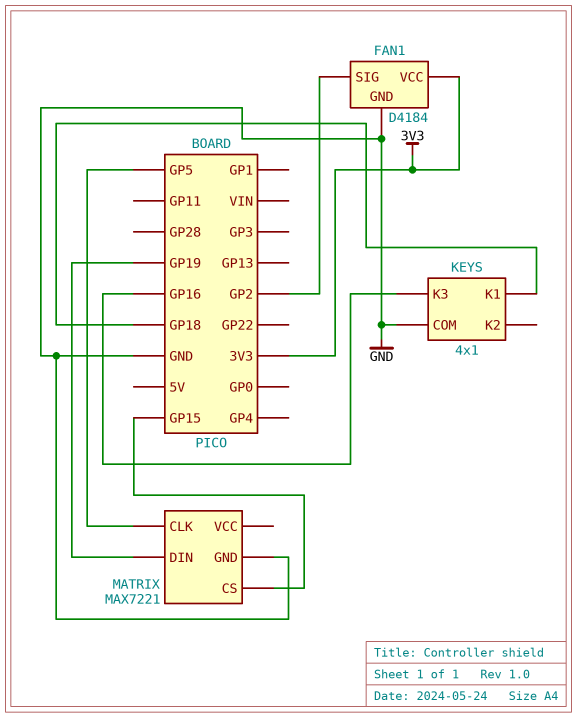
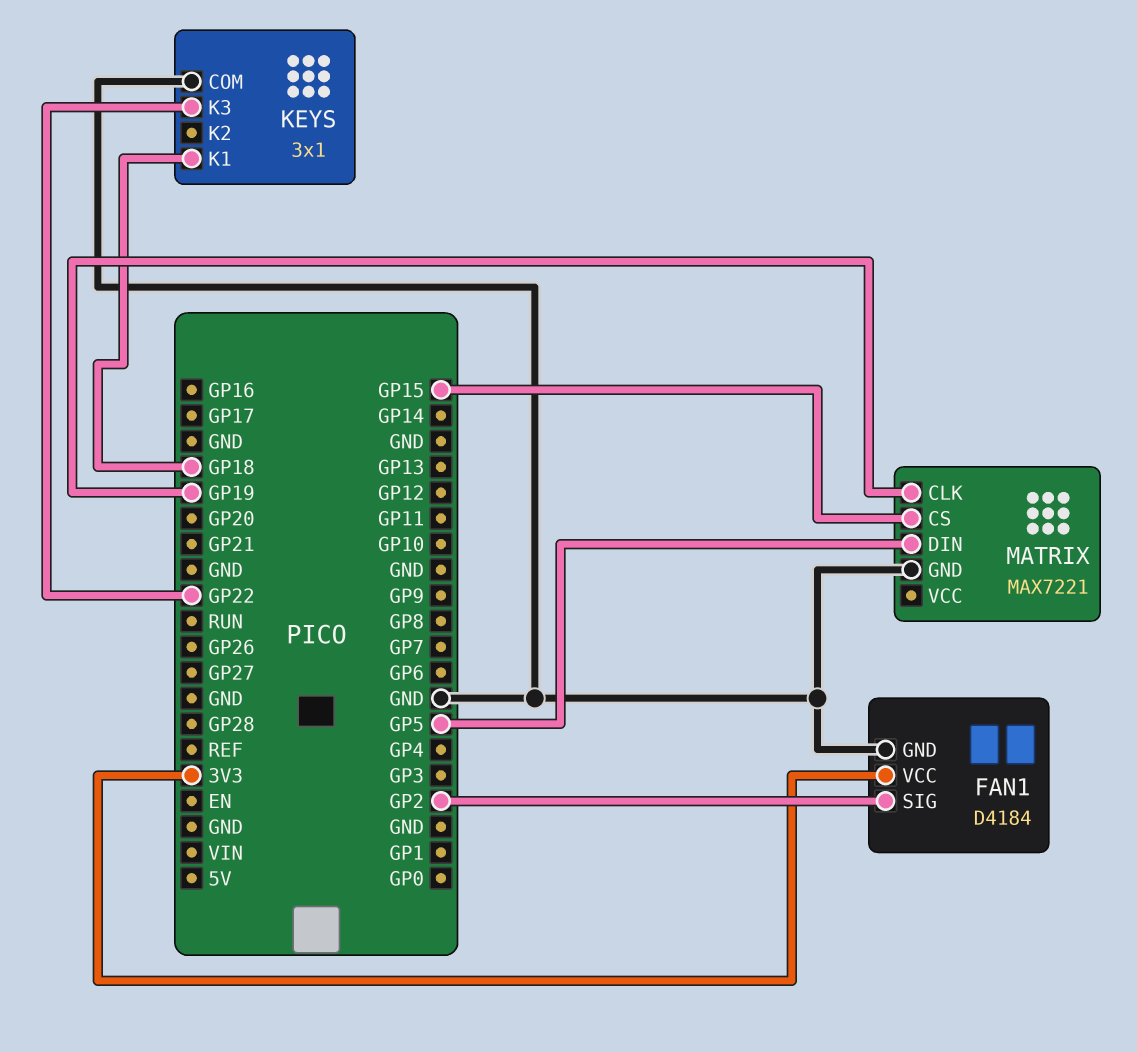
KEYS: 4x1 -> 3x1
KEYS pin K3: GP16 -> GP22
MATRIX pin CLK: GP5 -> GP19
MATRIX pin DIN: GP19 -> GP5

